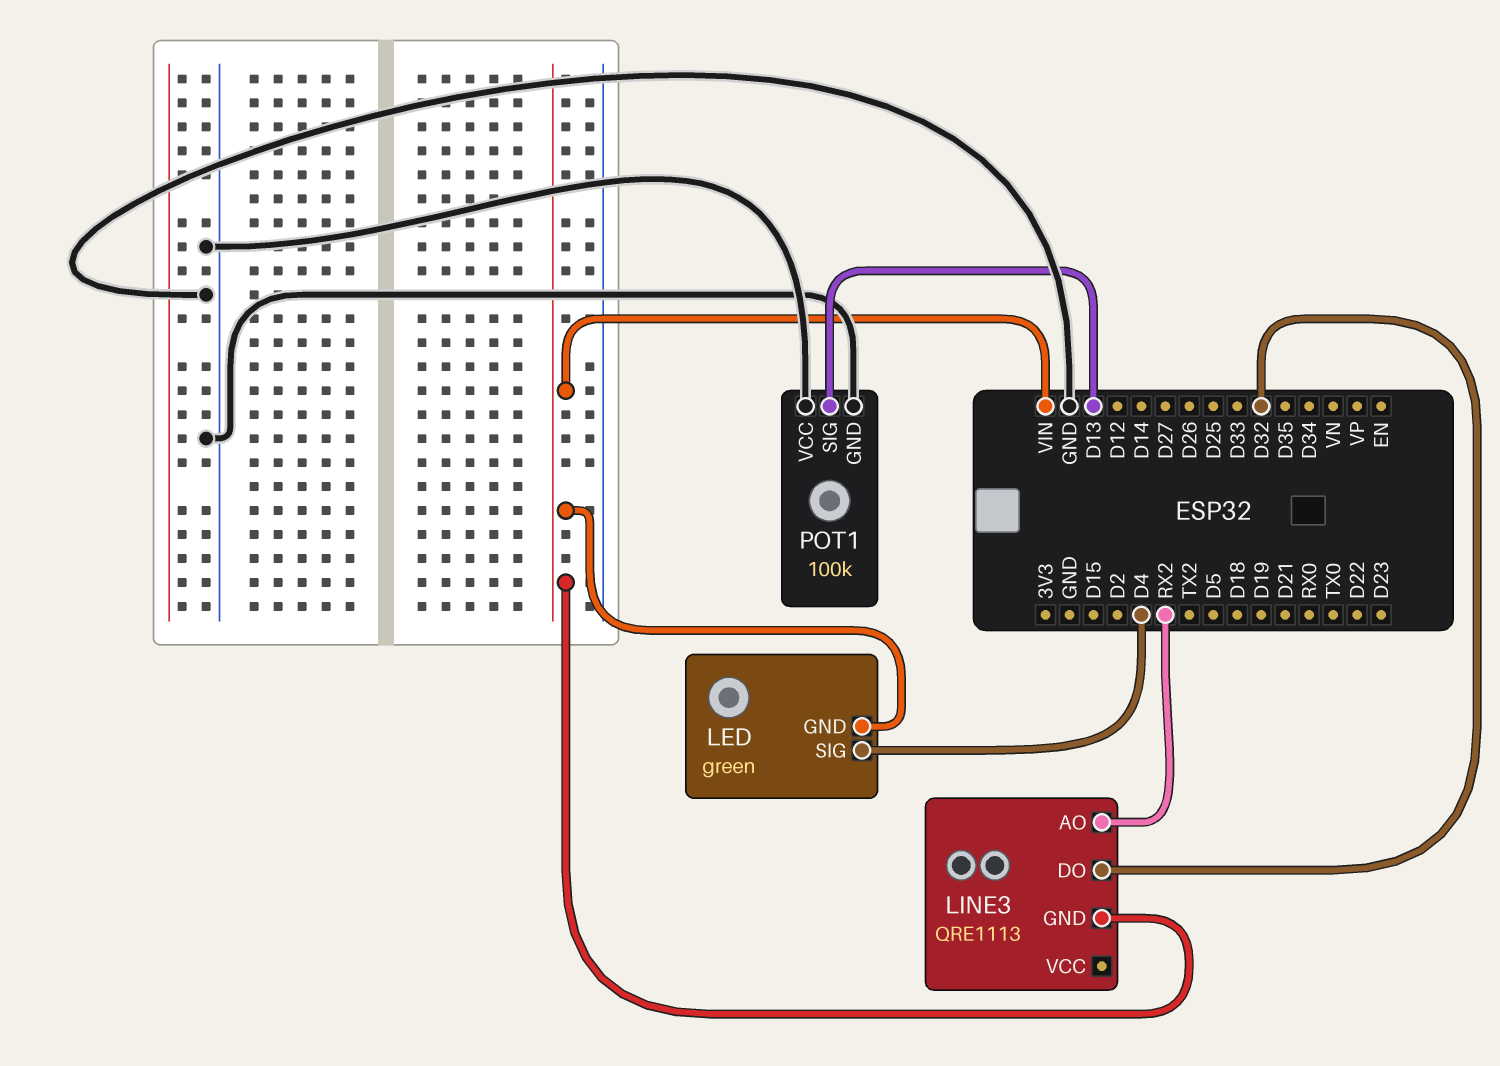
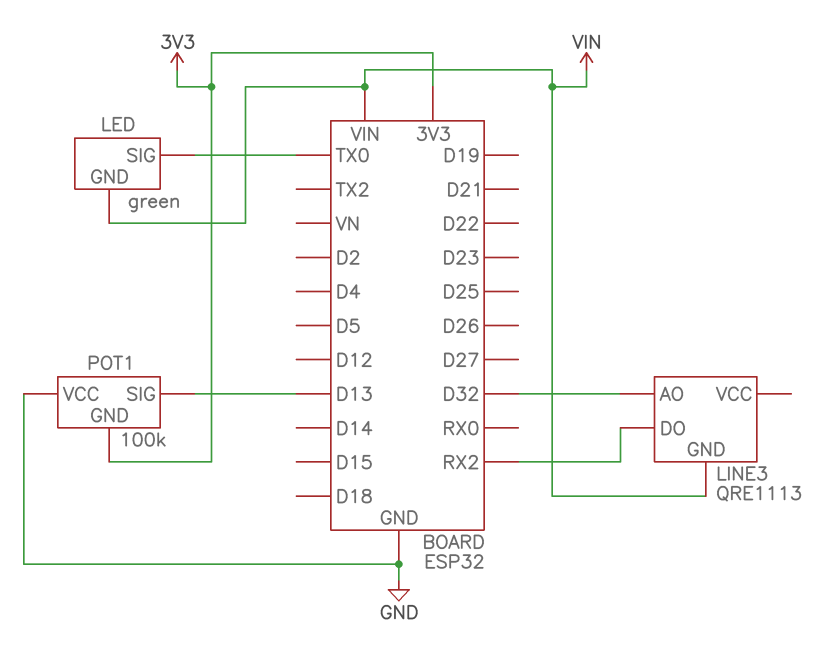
LED pin SIG: D4 -> TX0
LINE3 pin AO: RX2 -> D32
LINE3 pin DO: D32 -> RX2
POT1 pin GND: GND -> 3V3

